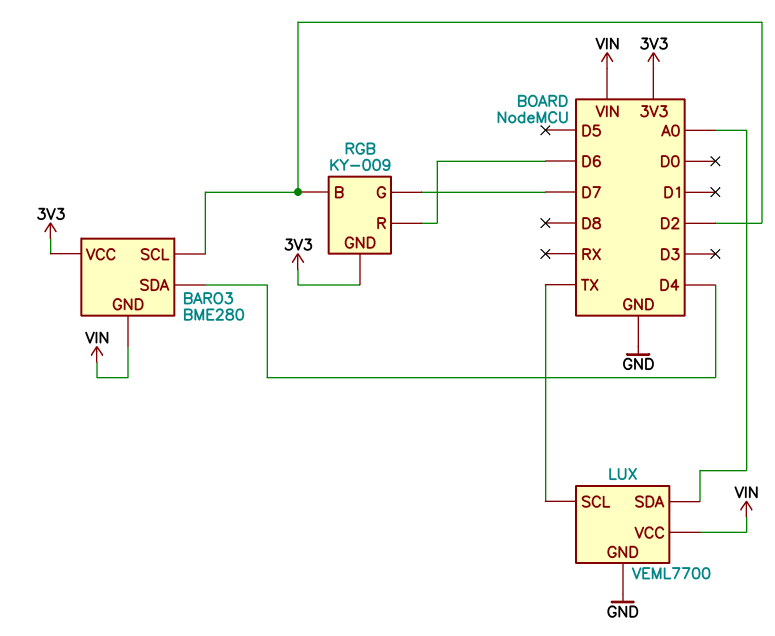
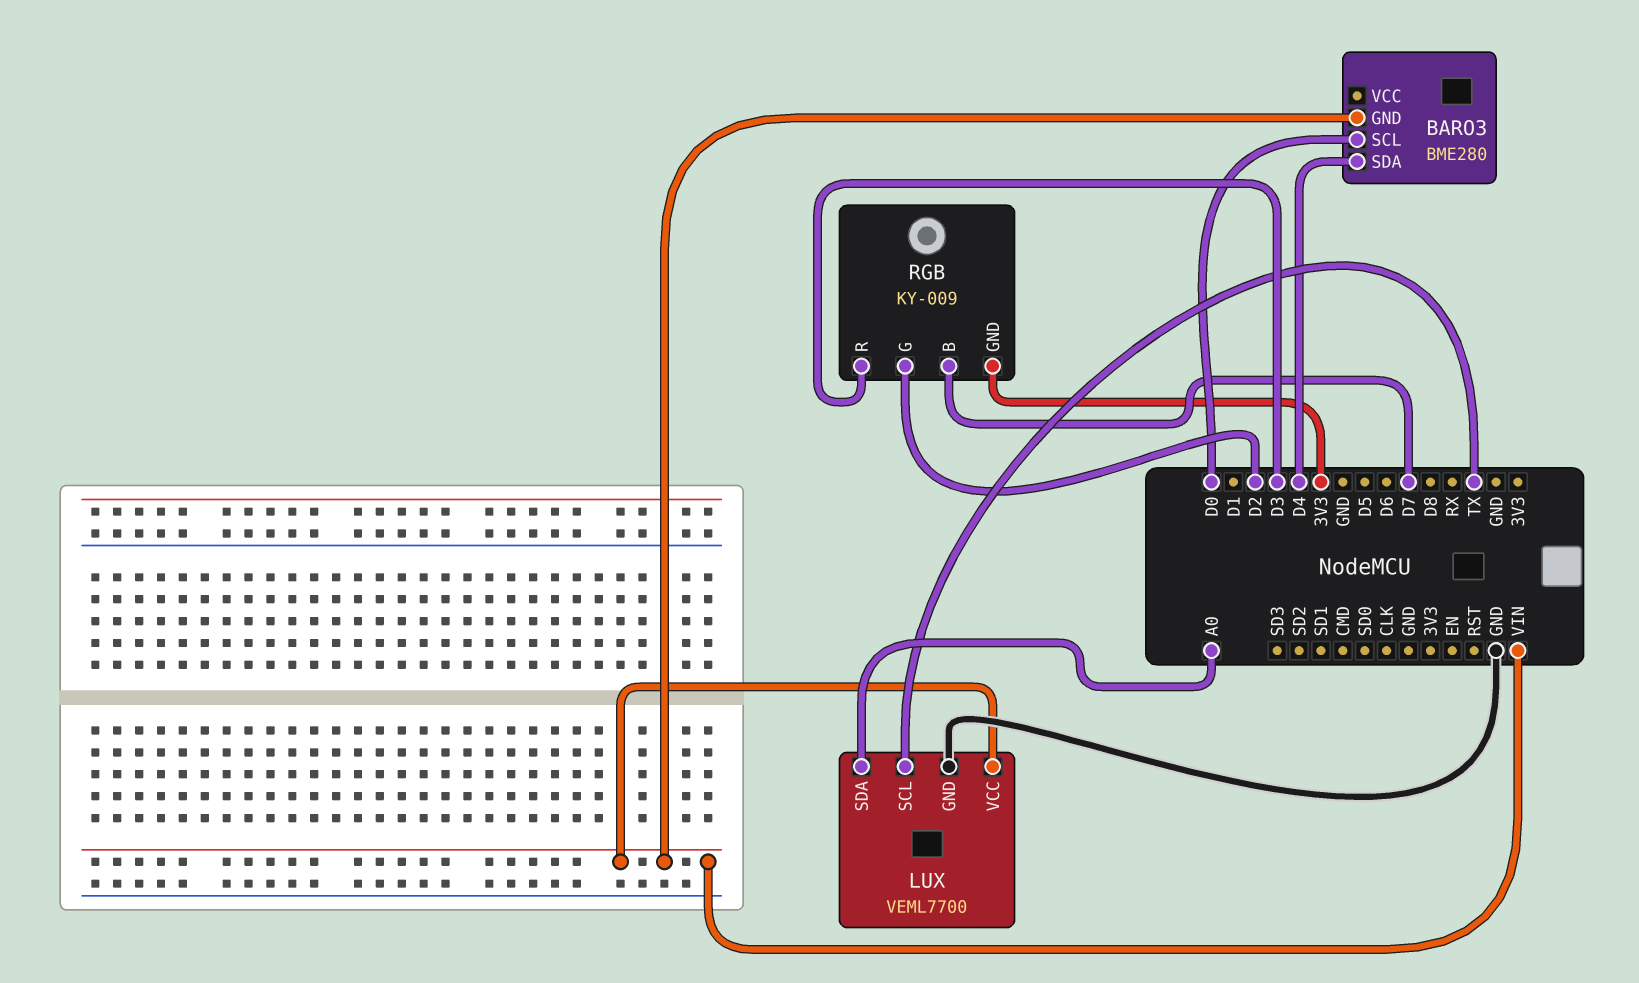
BARO3 pin SCL: D2 -> D0
BARO3 pin VCC: 3V3 -> none
RGB pin B: D2 -> D7
RGB pin G: D7 -> D2
RGB pin R: D6 -> D3

